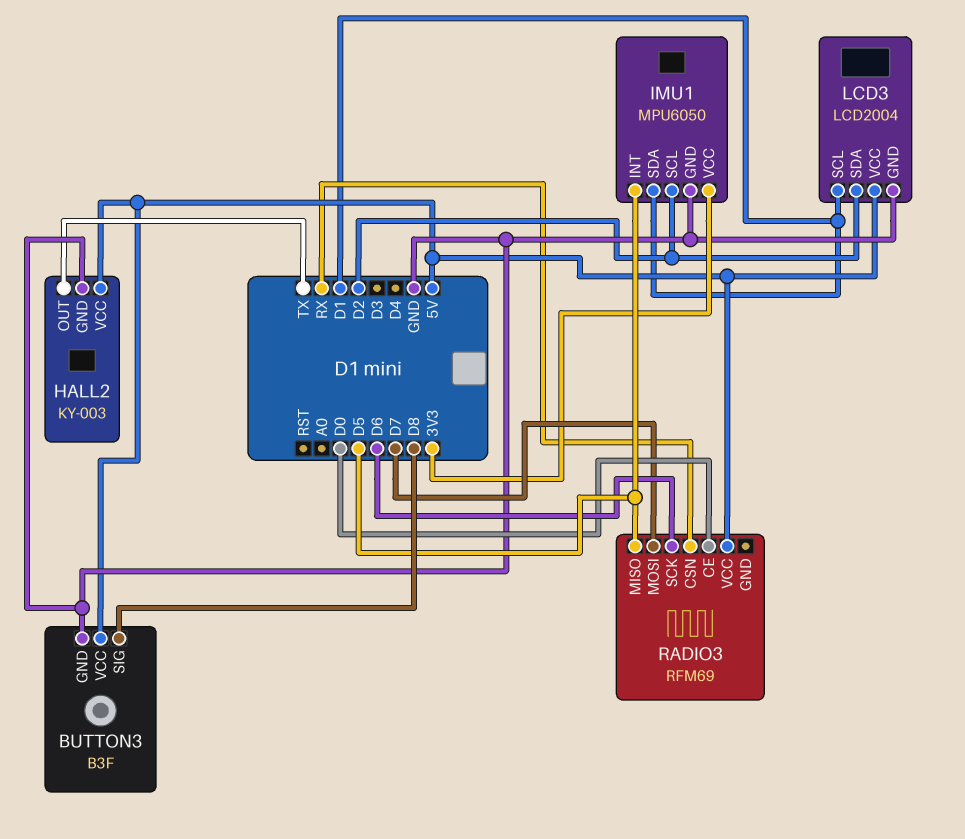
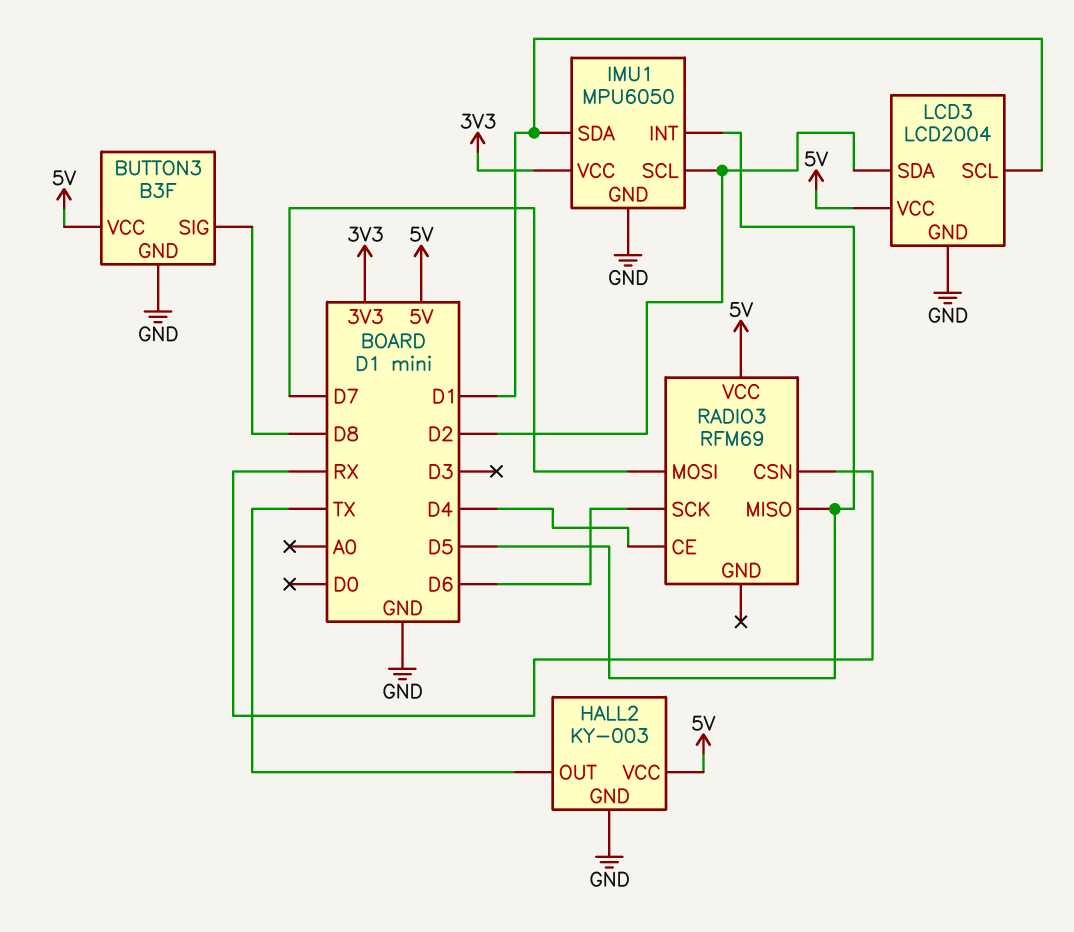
RADIO3 pin CE: D0 -> D4

